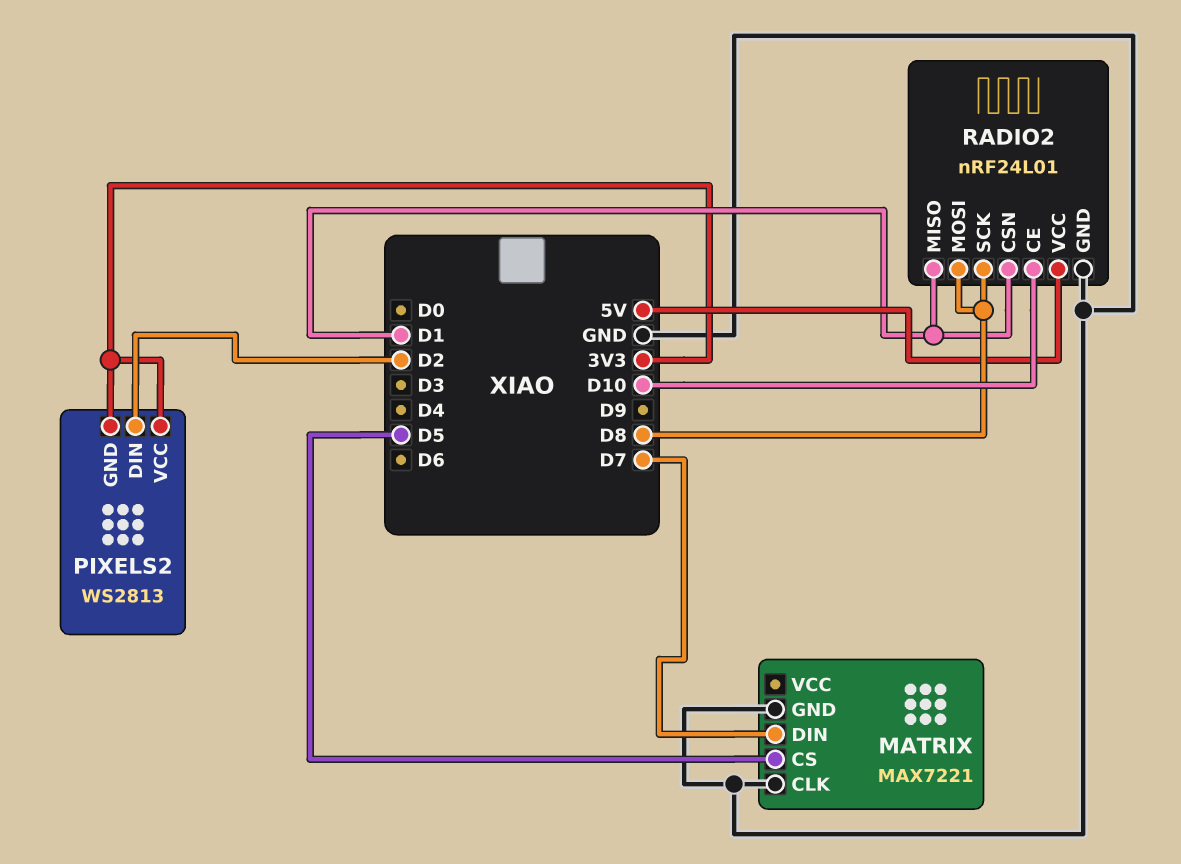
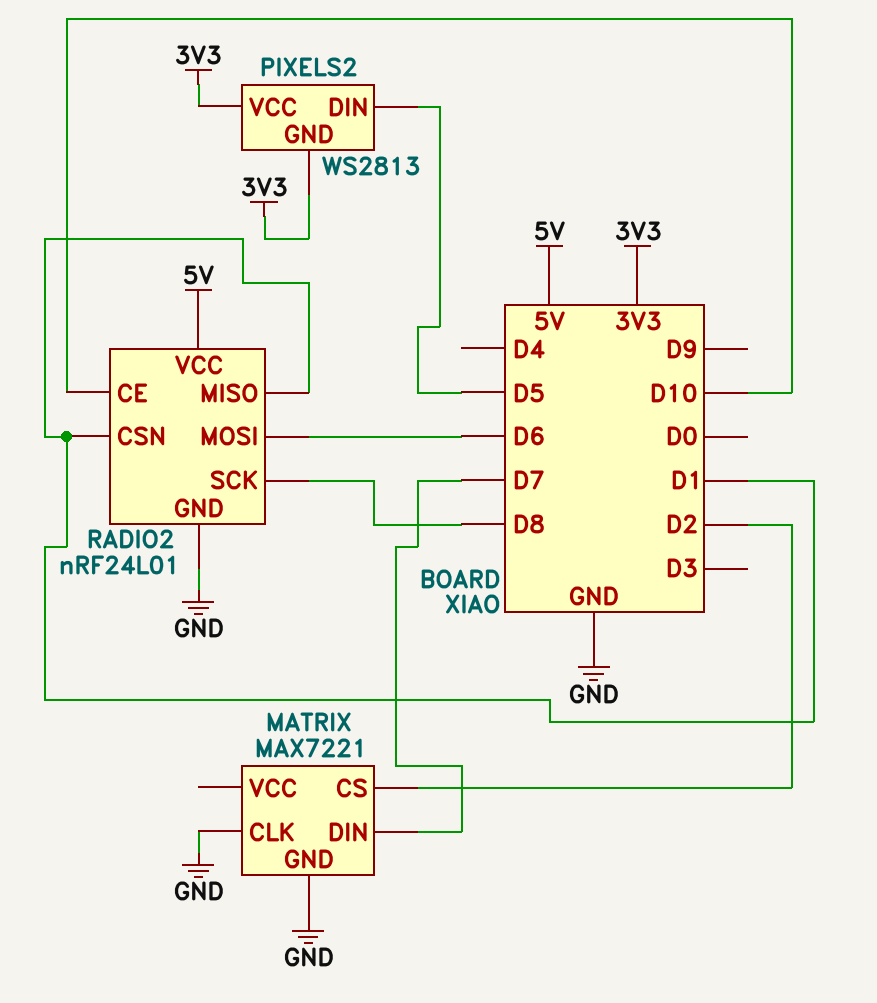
MATRIX pin CS: D5 -> D2
PIXELS2 pin DIN: D2 -> D5
RADIO2 pin MOSI: D8 -> D6

